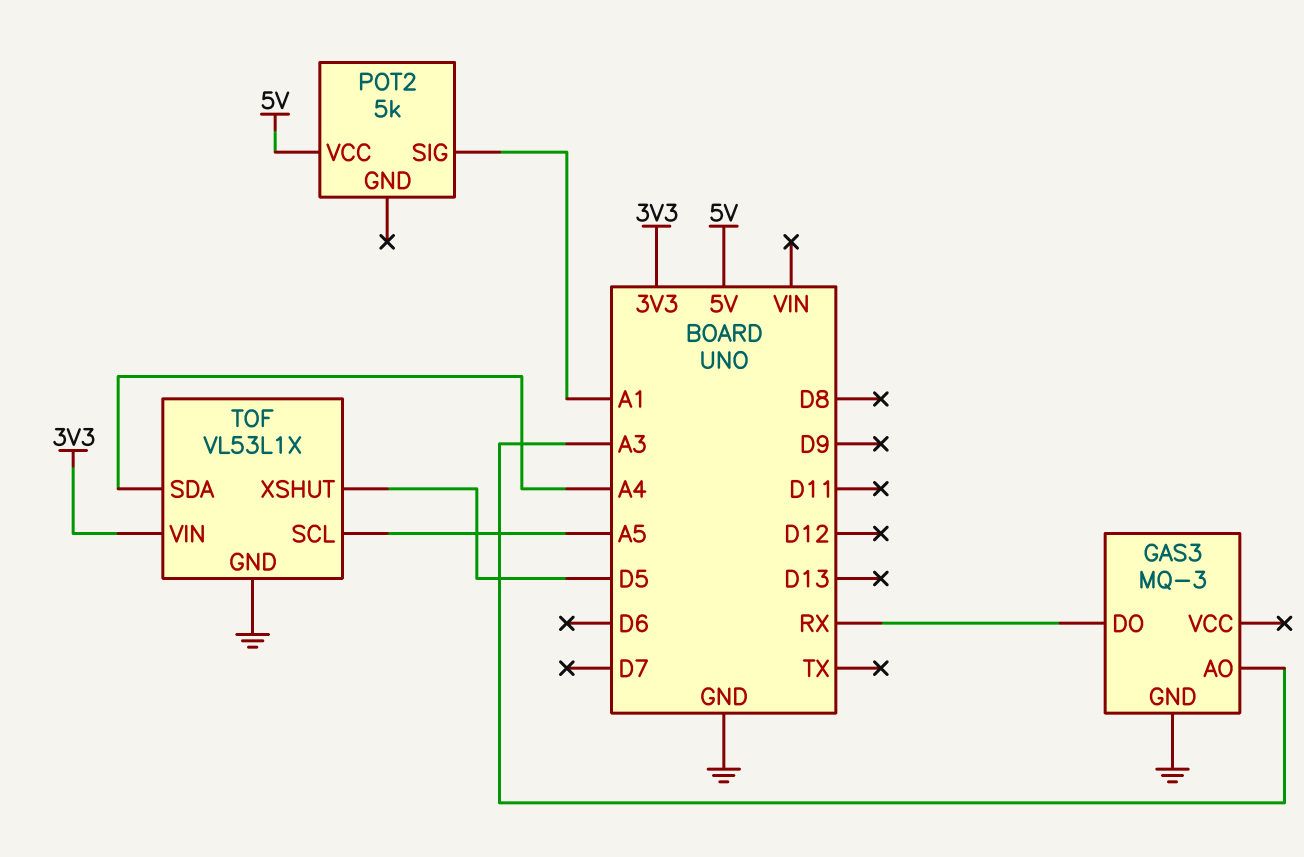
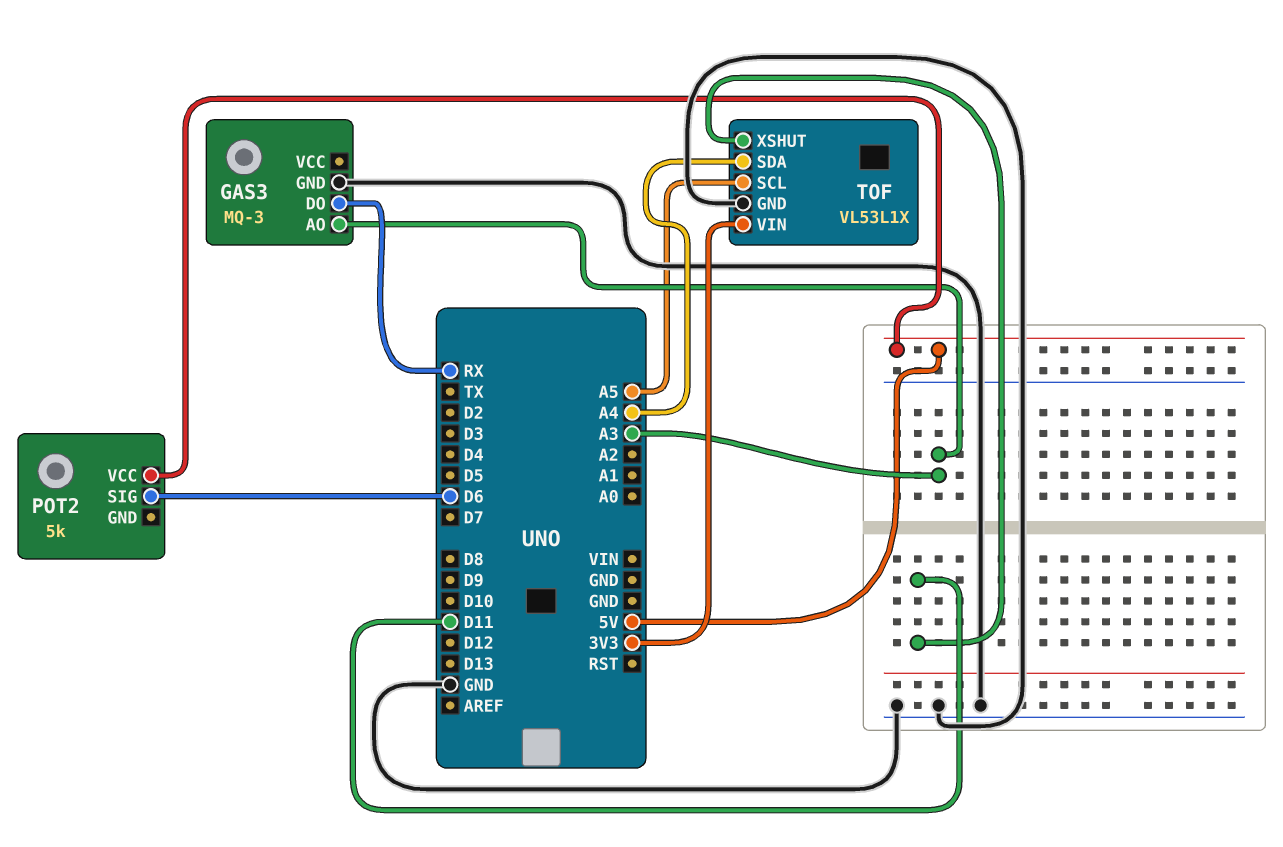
POT2 pin SIG: A1 -> D6
TOF pin XSHUT: D5 -> D11

